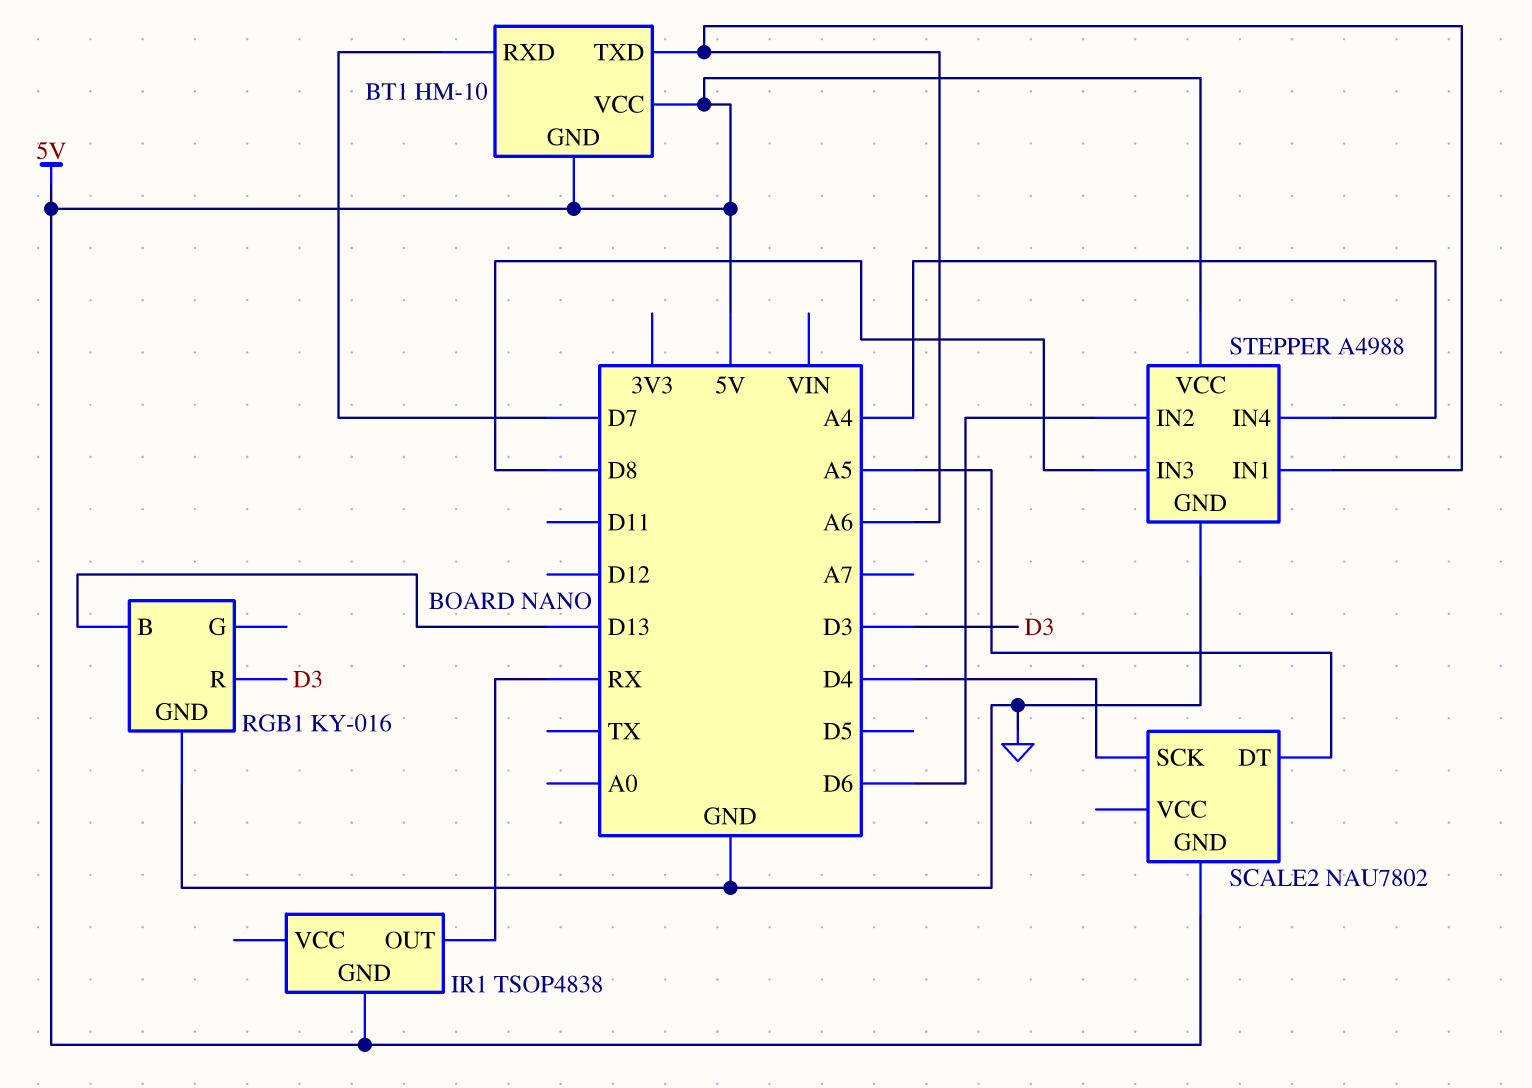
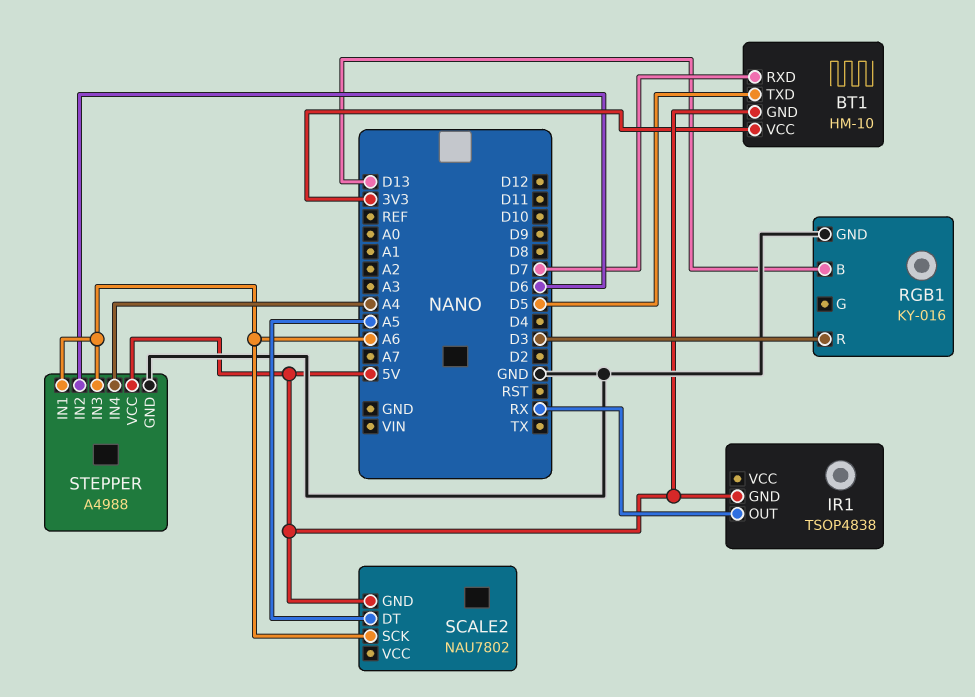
BT1 pin TXD: A6 -> D5
BT1 pin VCC: 5V -> 3V3
SCALE2 pin SCK: D4 -> A6
STEPPER pin IN3: D8 -> A6

